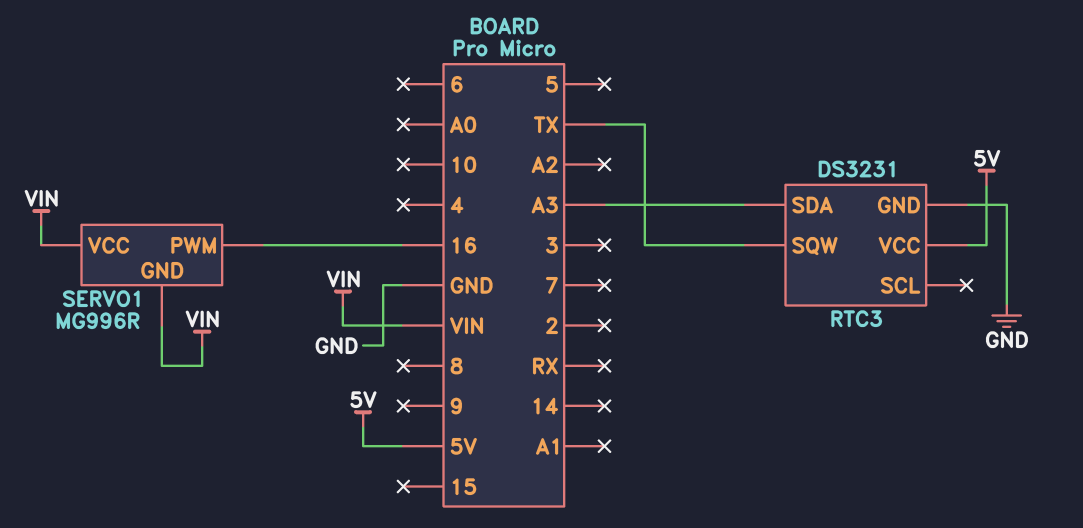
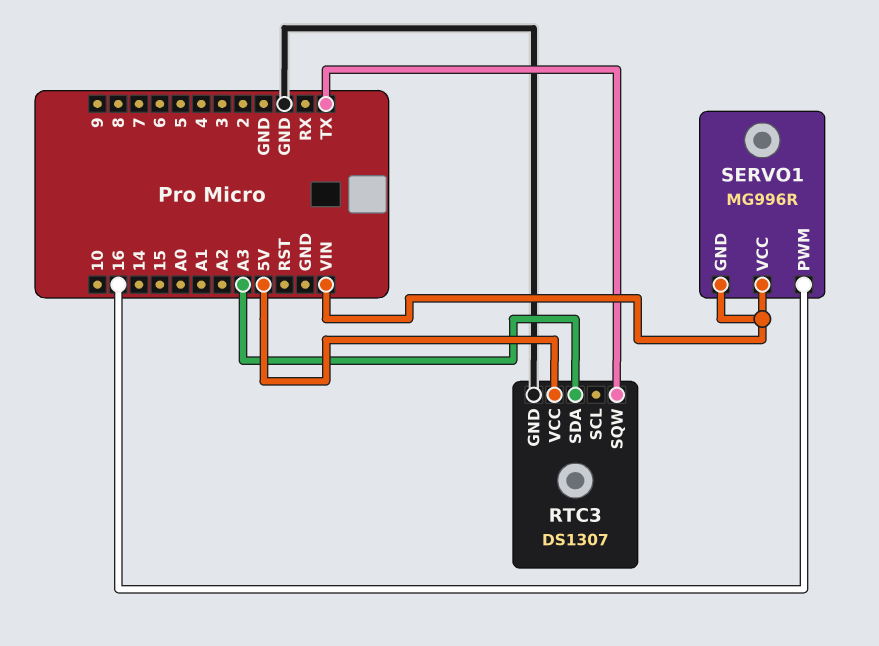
RTC3: DS3231 -> DS1307

